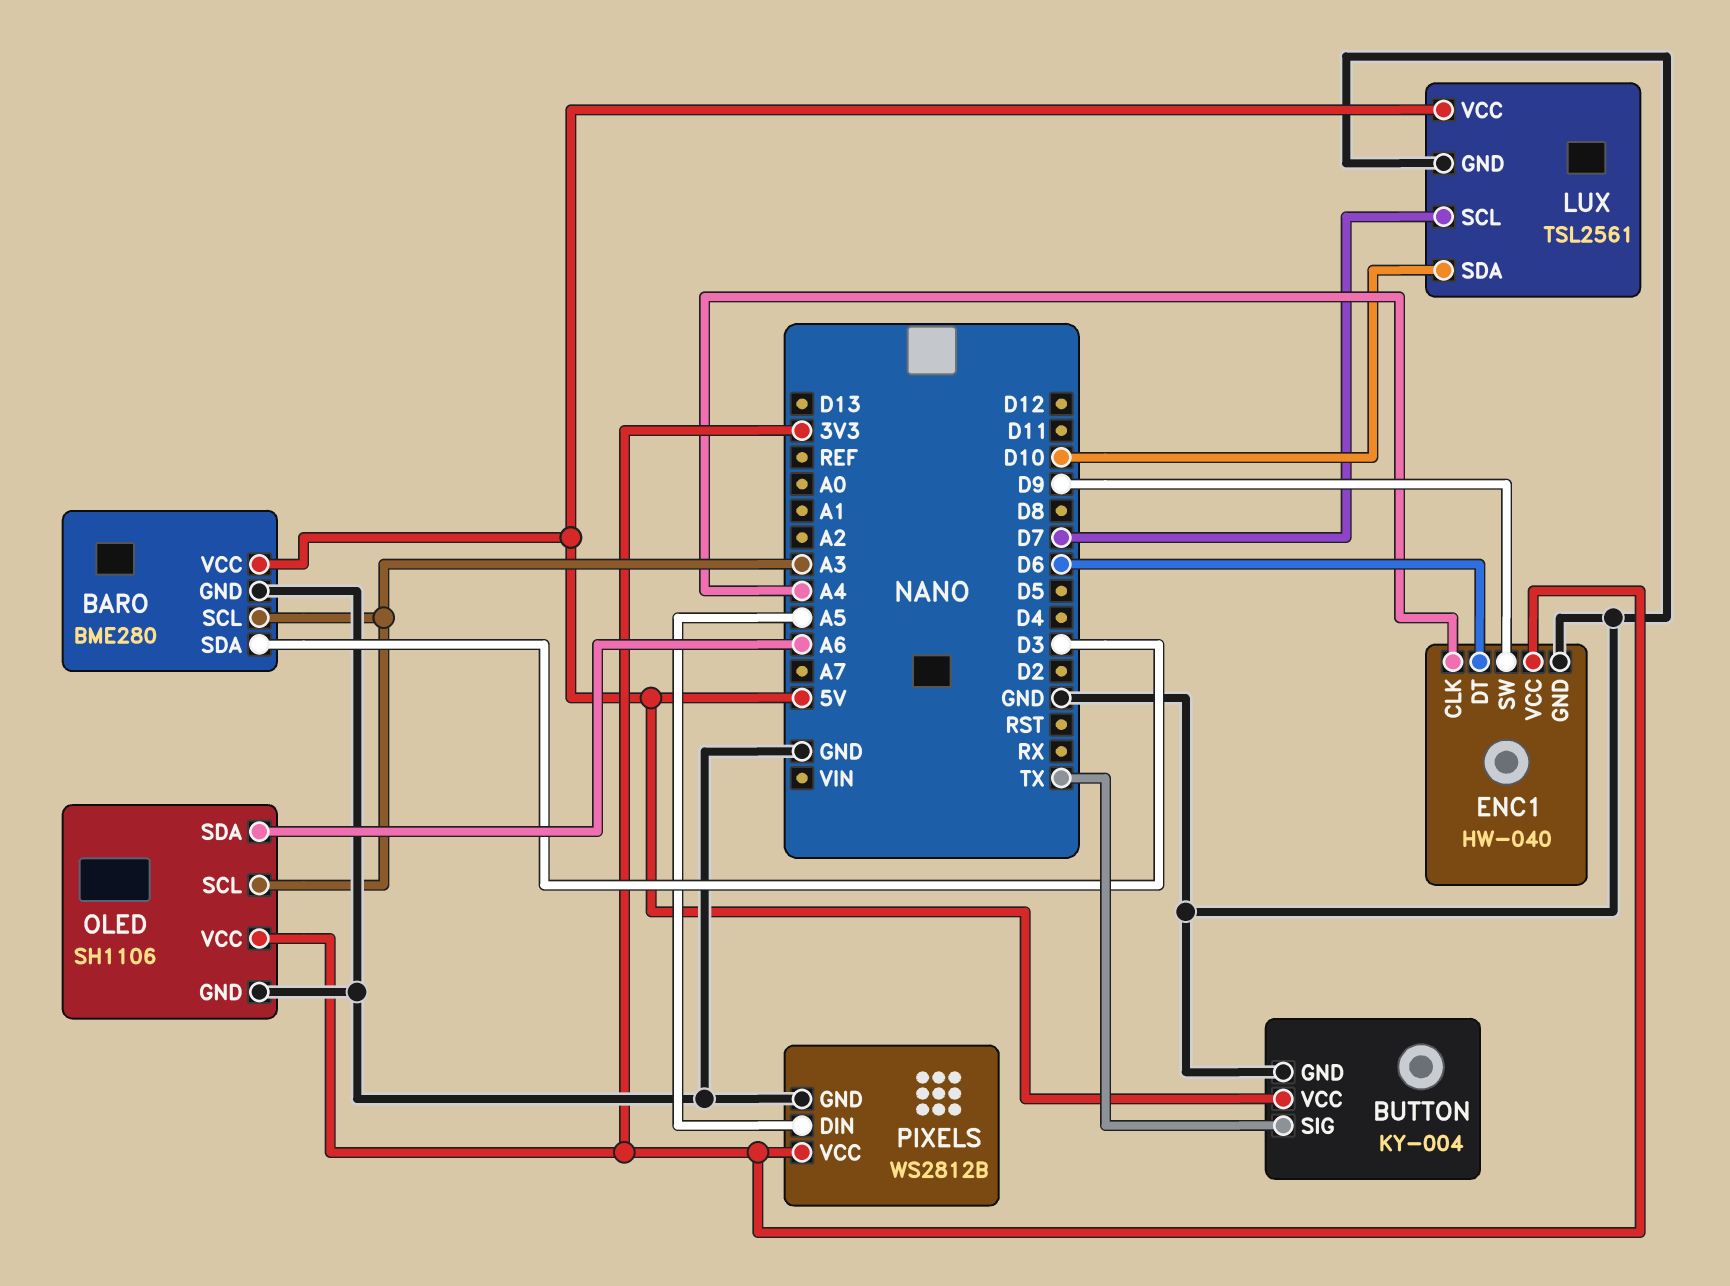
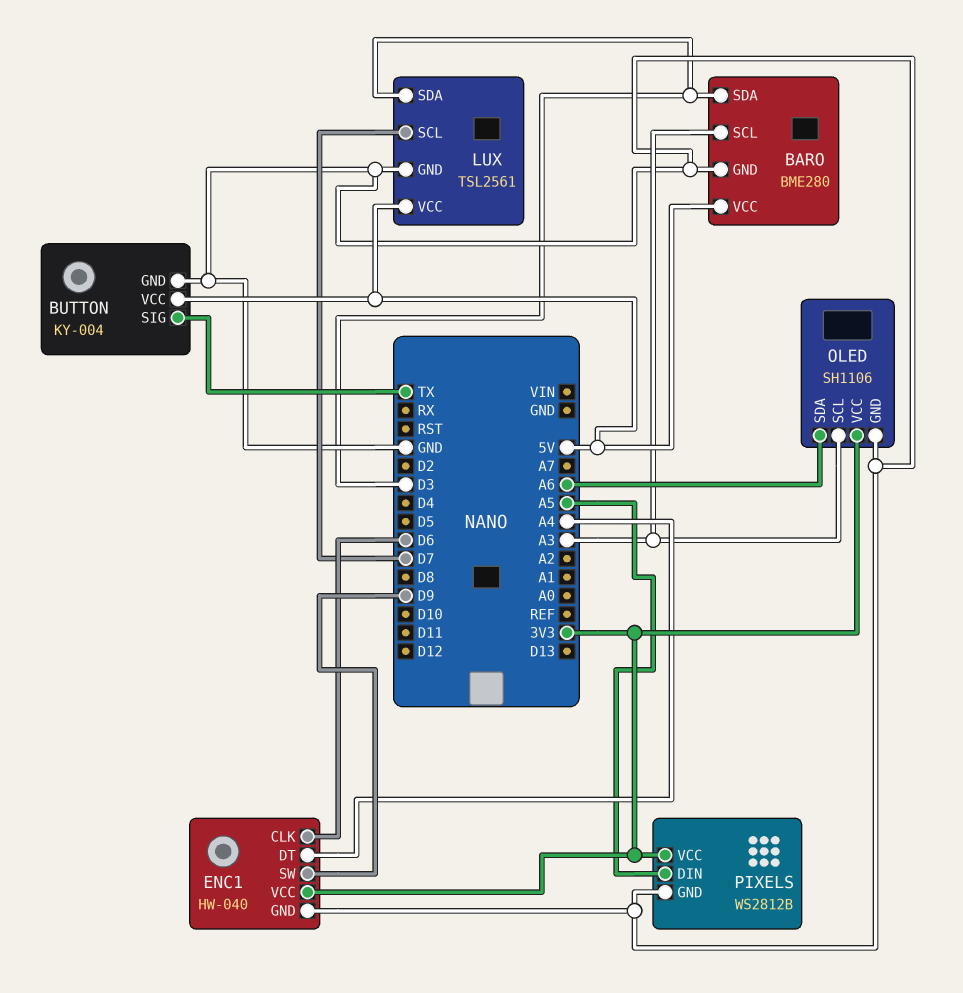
ENC1 pin CLK: A4 -> D6
ENC1 pin DT: D6 -> A4
LUX pin SDA: D10 -> D3

